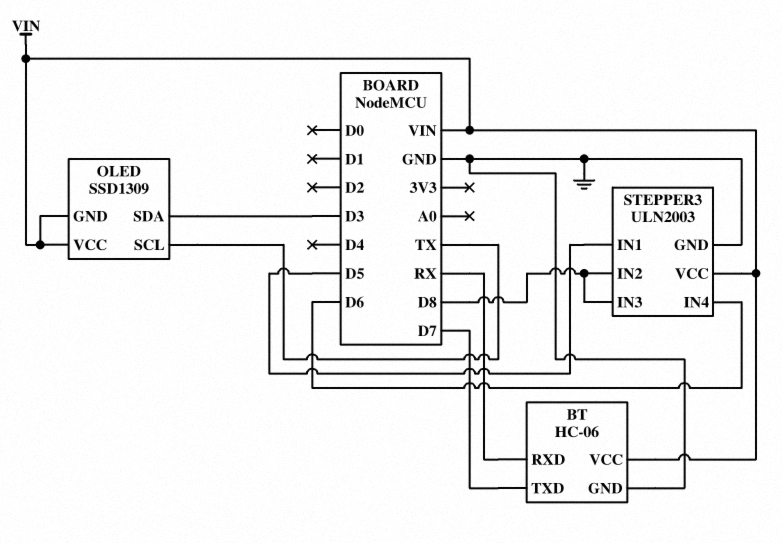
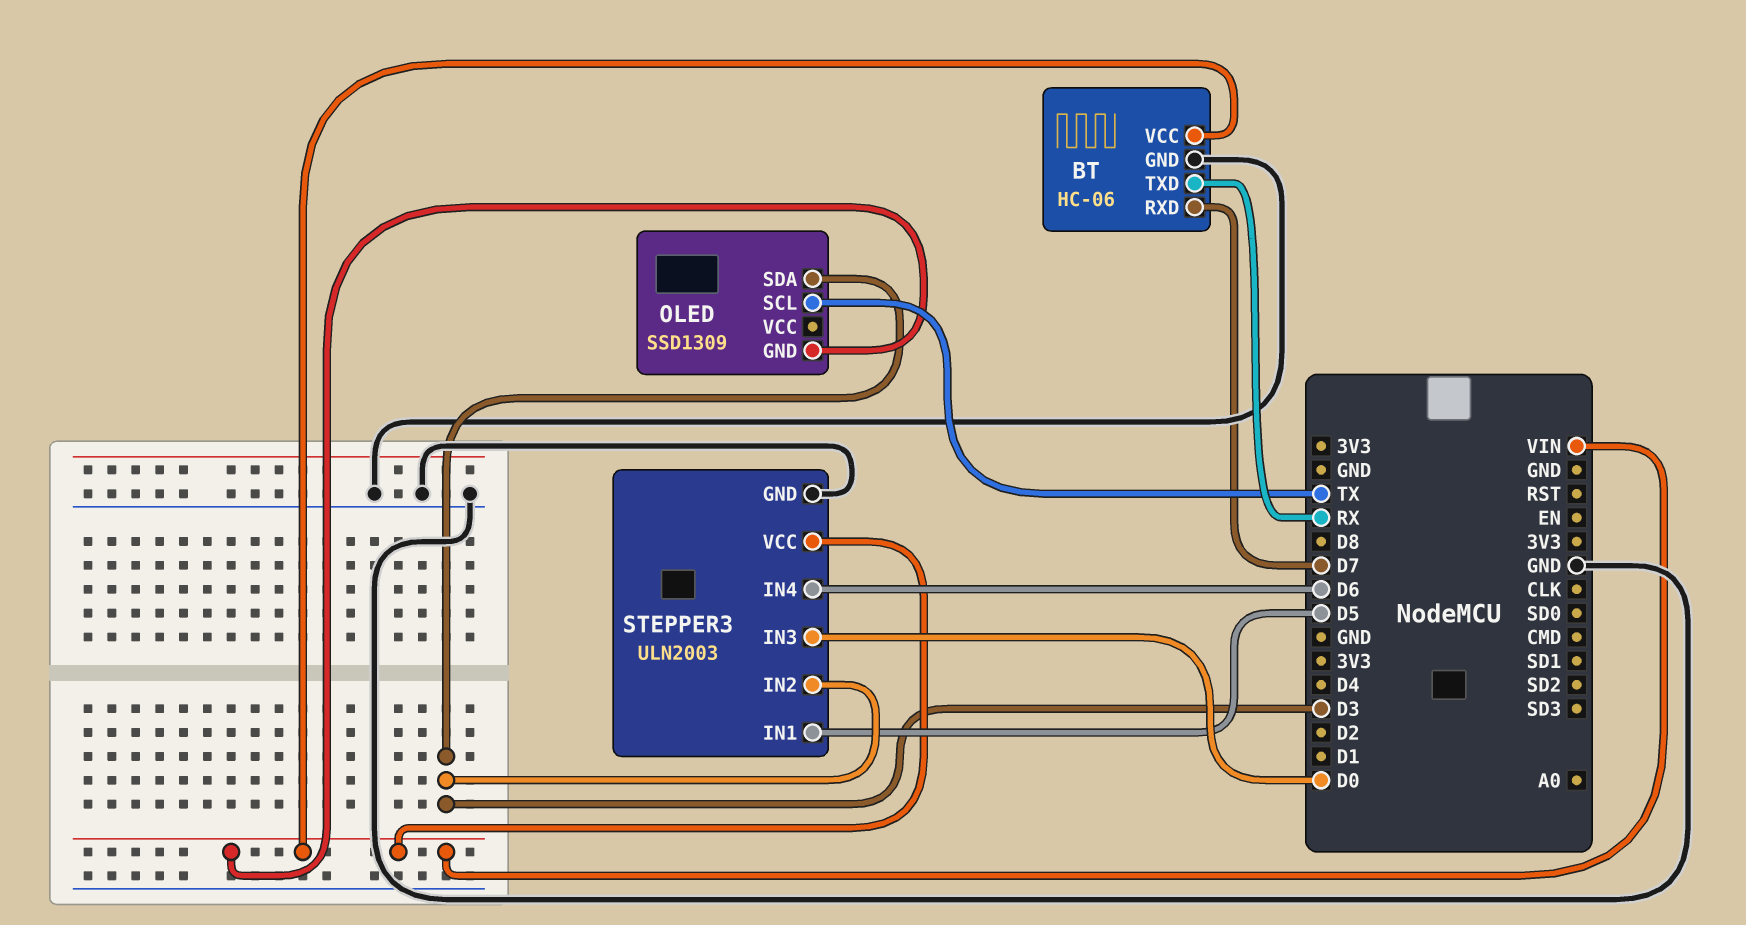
BT pin RXD: RX -> D7
BT pin TXD: D7 -> RX
OLED pin VCC: VIN -> none
STEPPER3 pin IN2: D8 -> D3
STEPPER3 pin IN3: D8 -> D0

